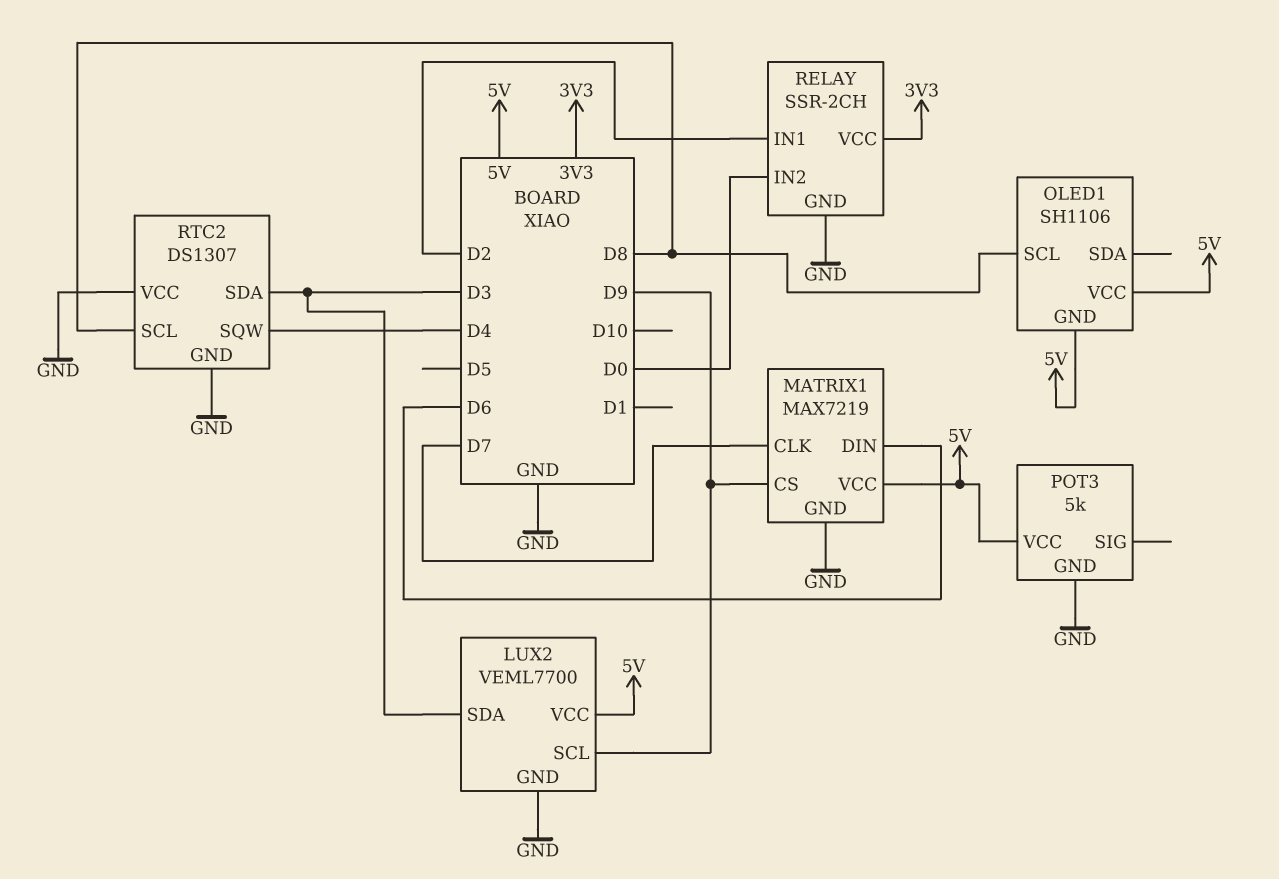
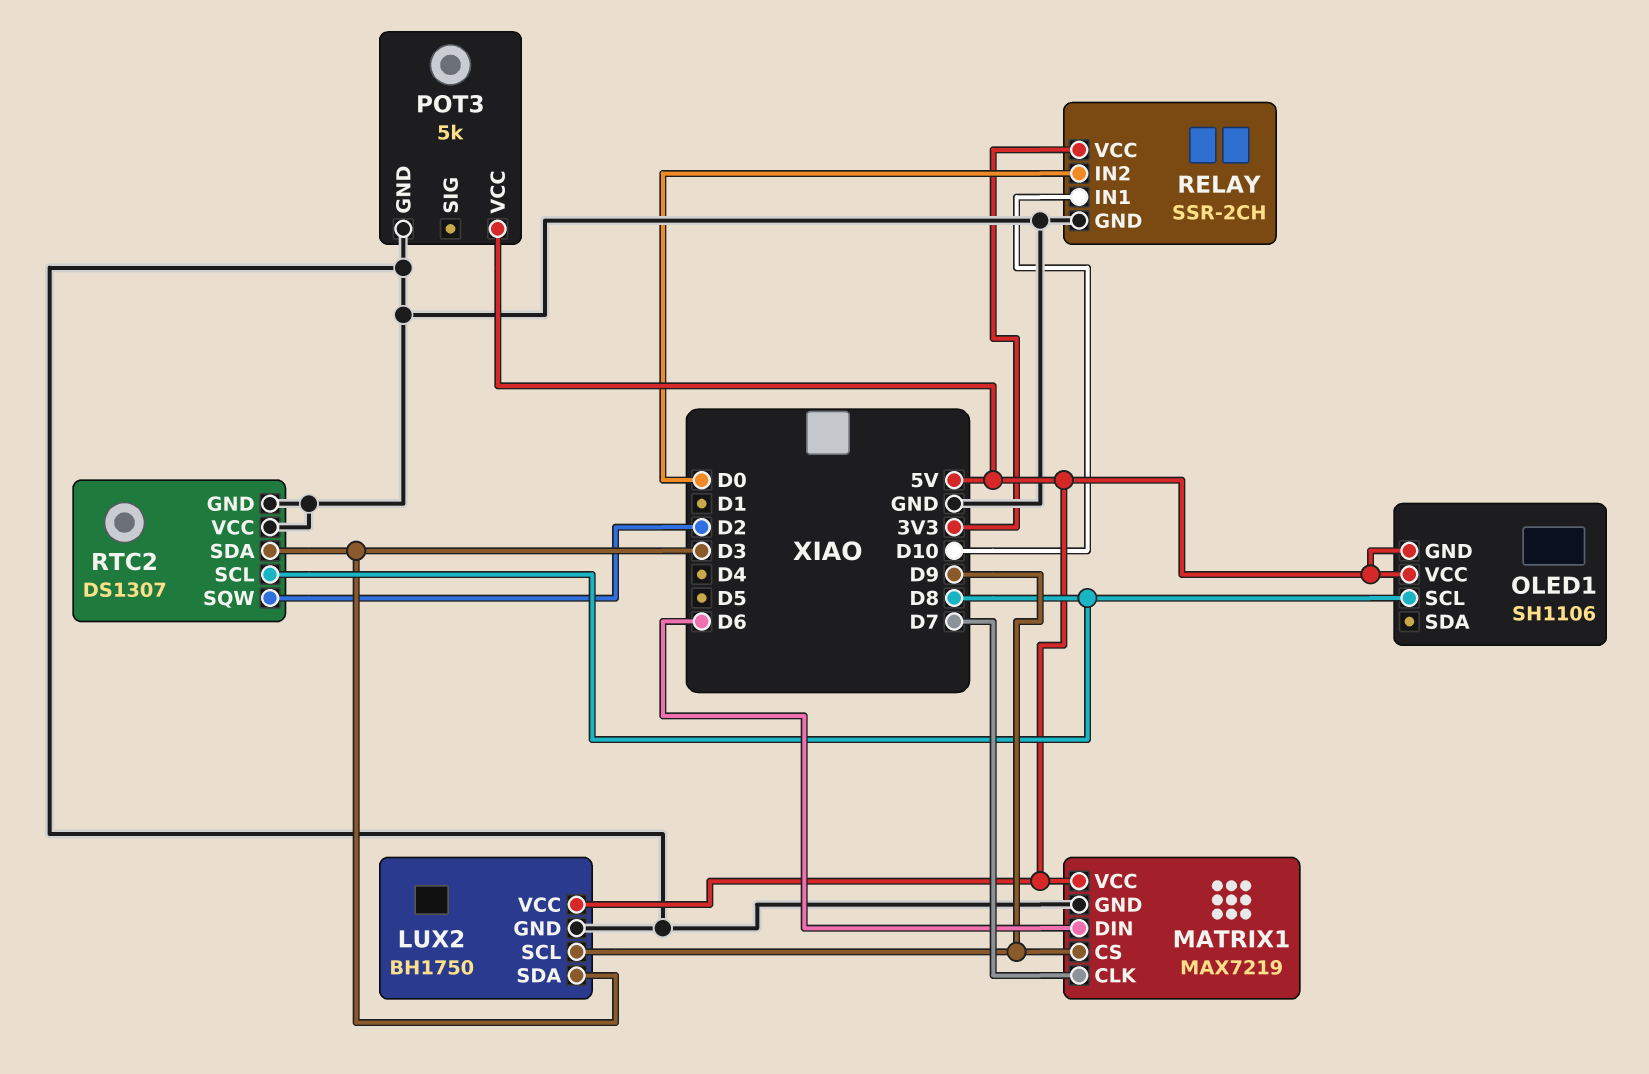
LUX2: VEML7700 -> BH1750
RELAY pin IN1: D2 -> D10
RTC2 pin SQW: D4 -> D2

